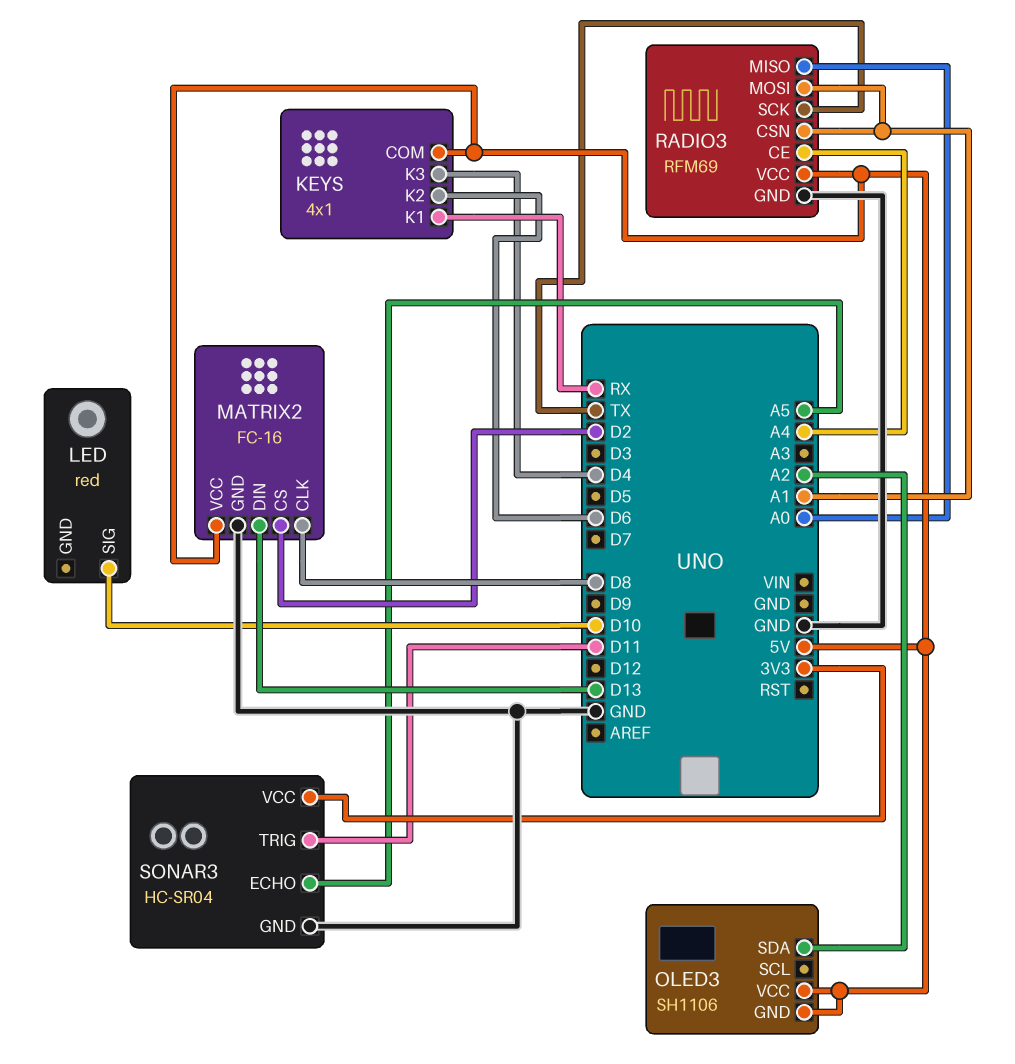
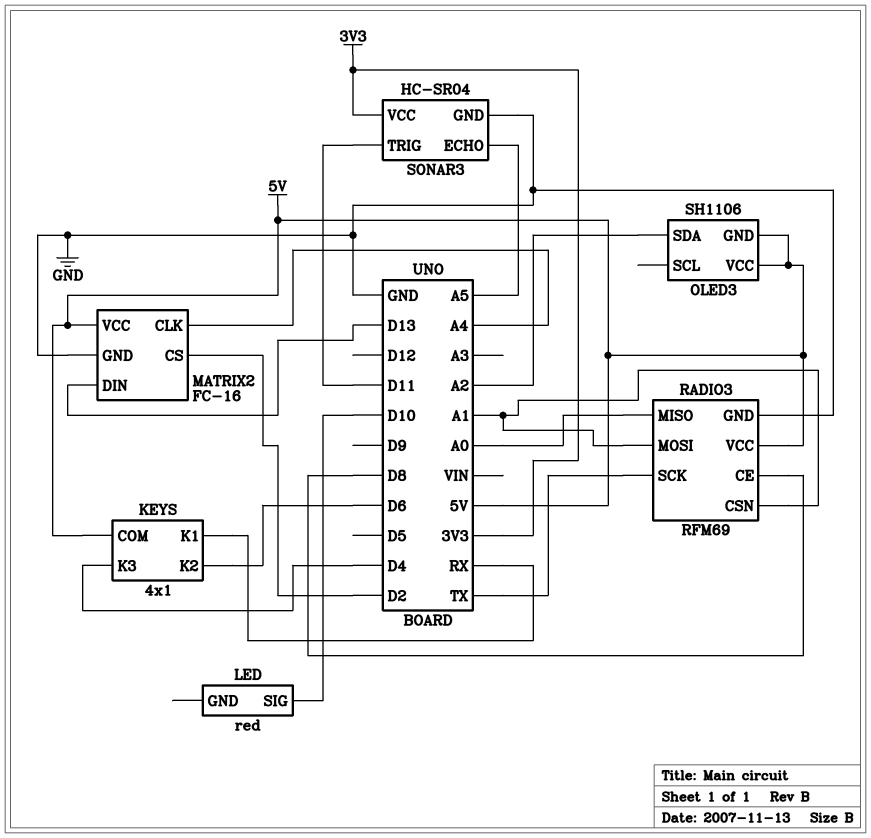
MATRIX2 pin CLK: D8 -> A4
RADIO3 pin CE: A4 -> D8

